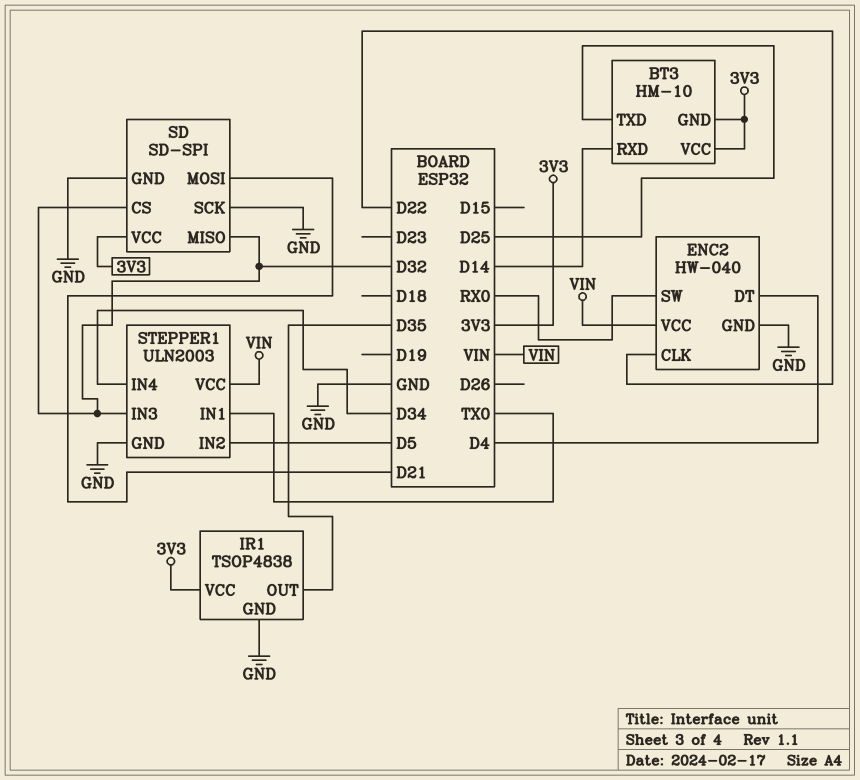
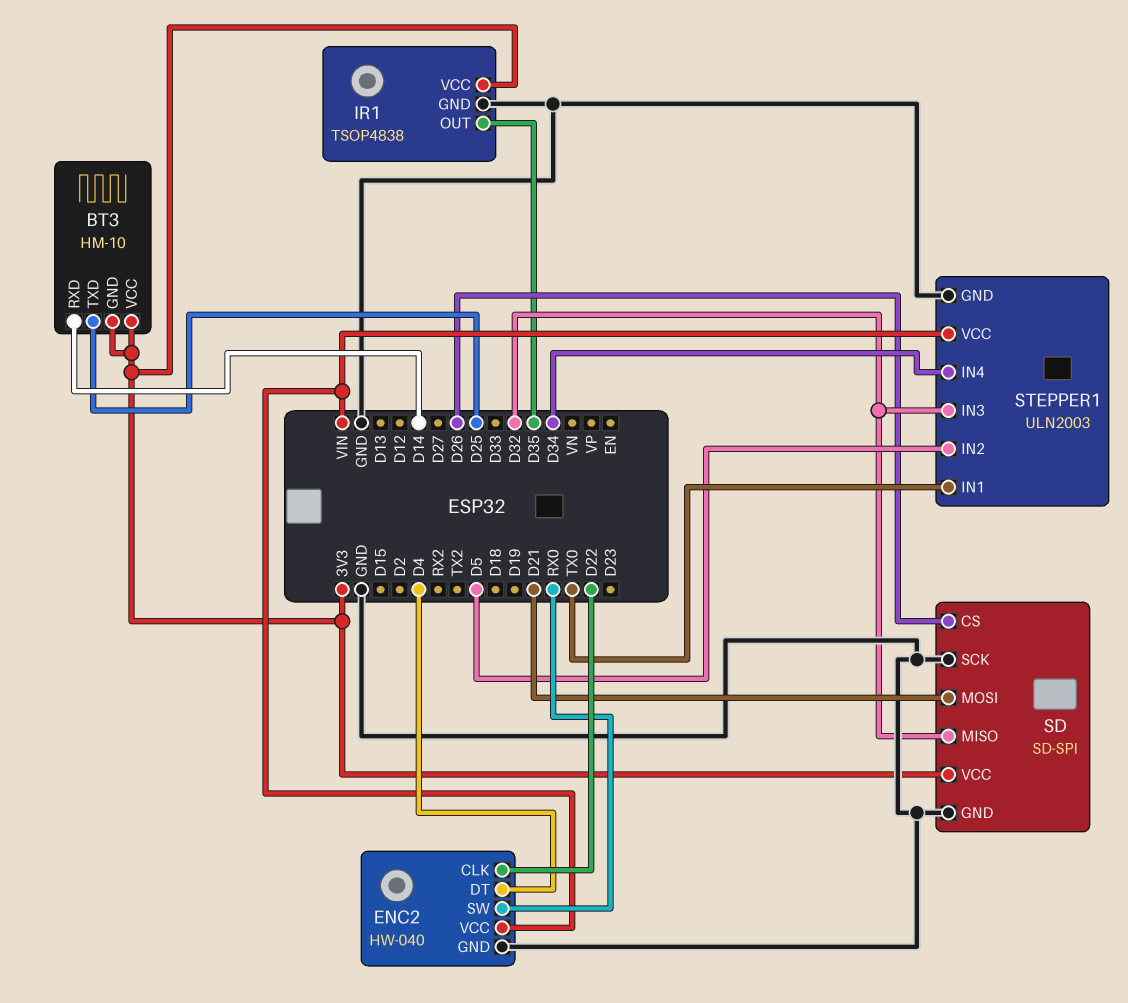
SD pin CS: D32 -> D26

